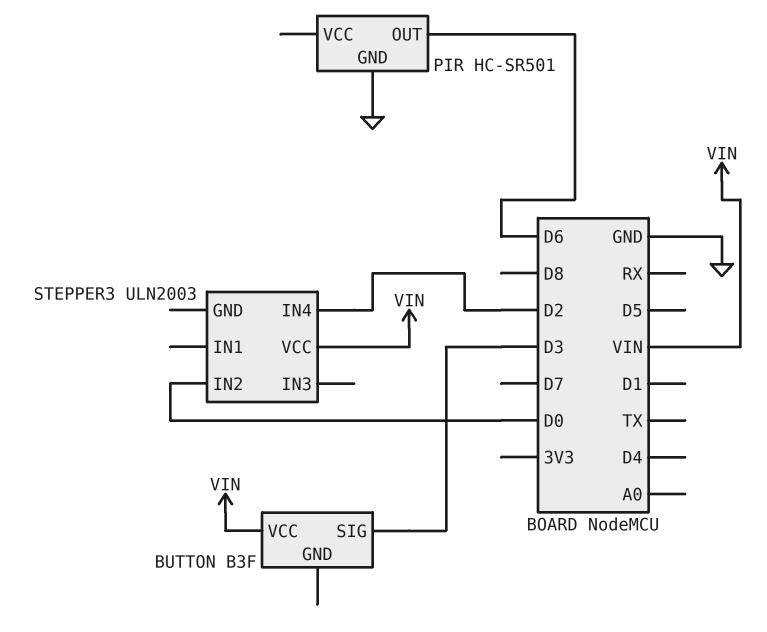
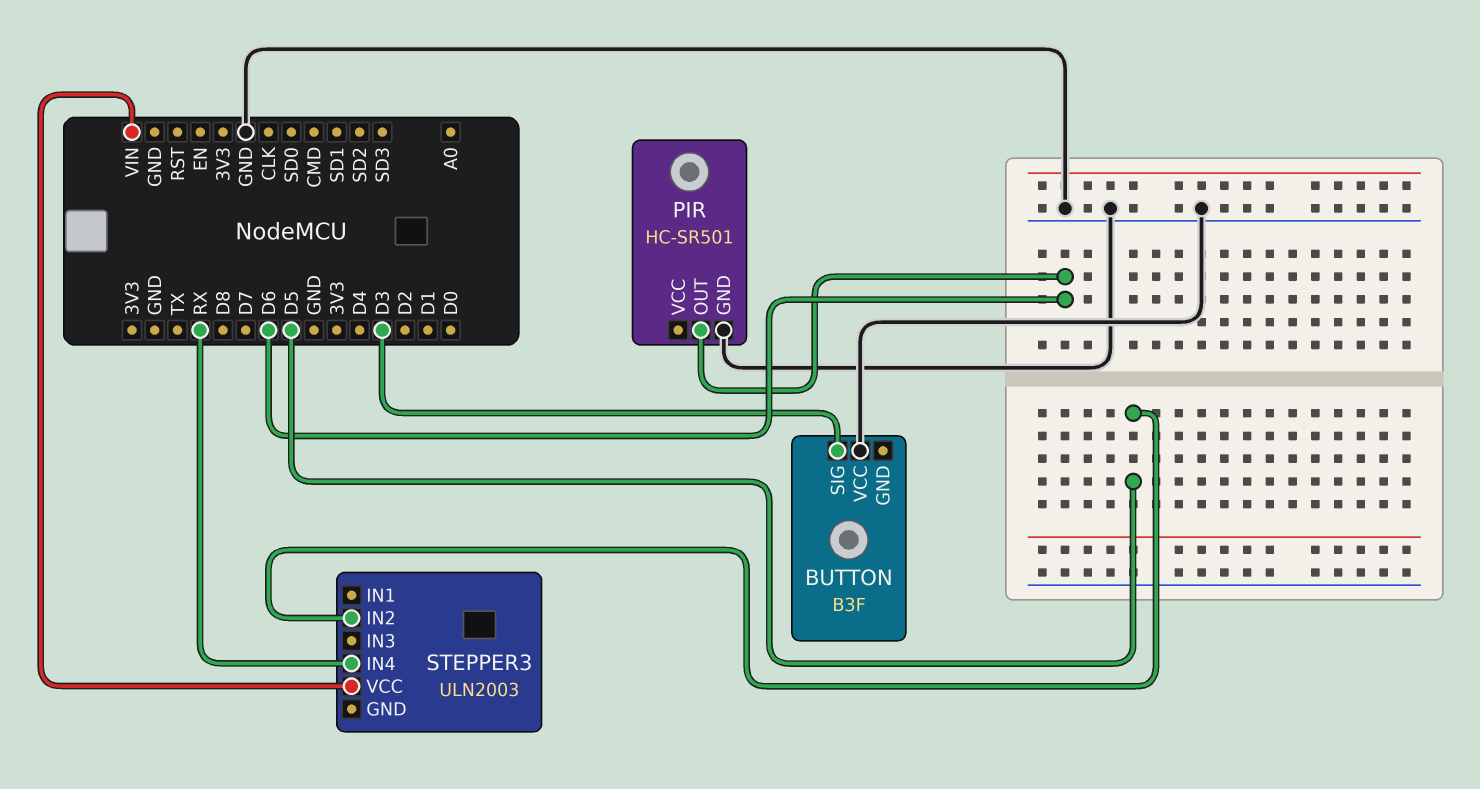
BUTTON pin VCC: VIN -> GND
STEPPER3 pin IN2: D0 -> D5
STEPPER3 pin IN4: D2 -> RX

